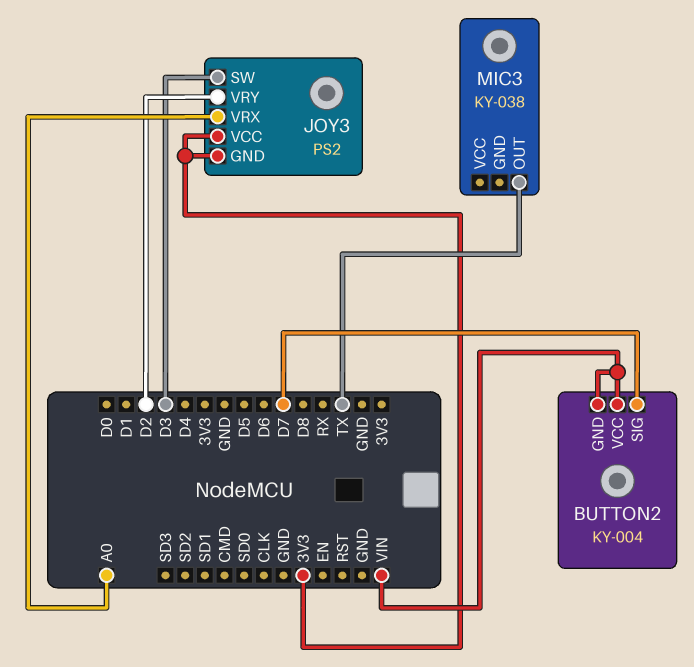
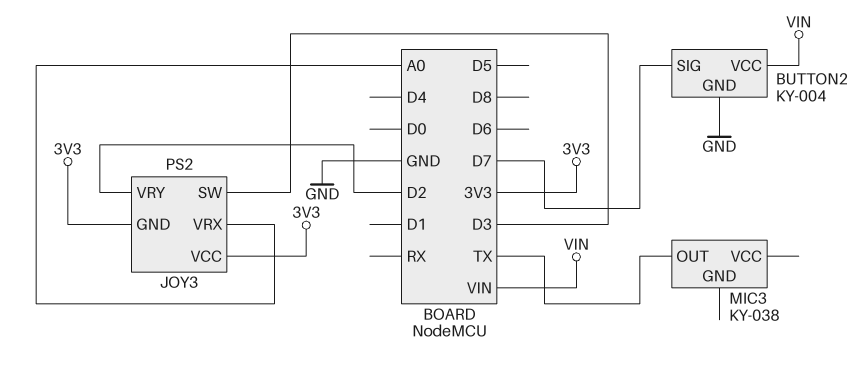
BUTTON2 pin GND: VIN -> GND

